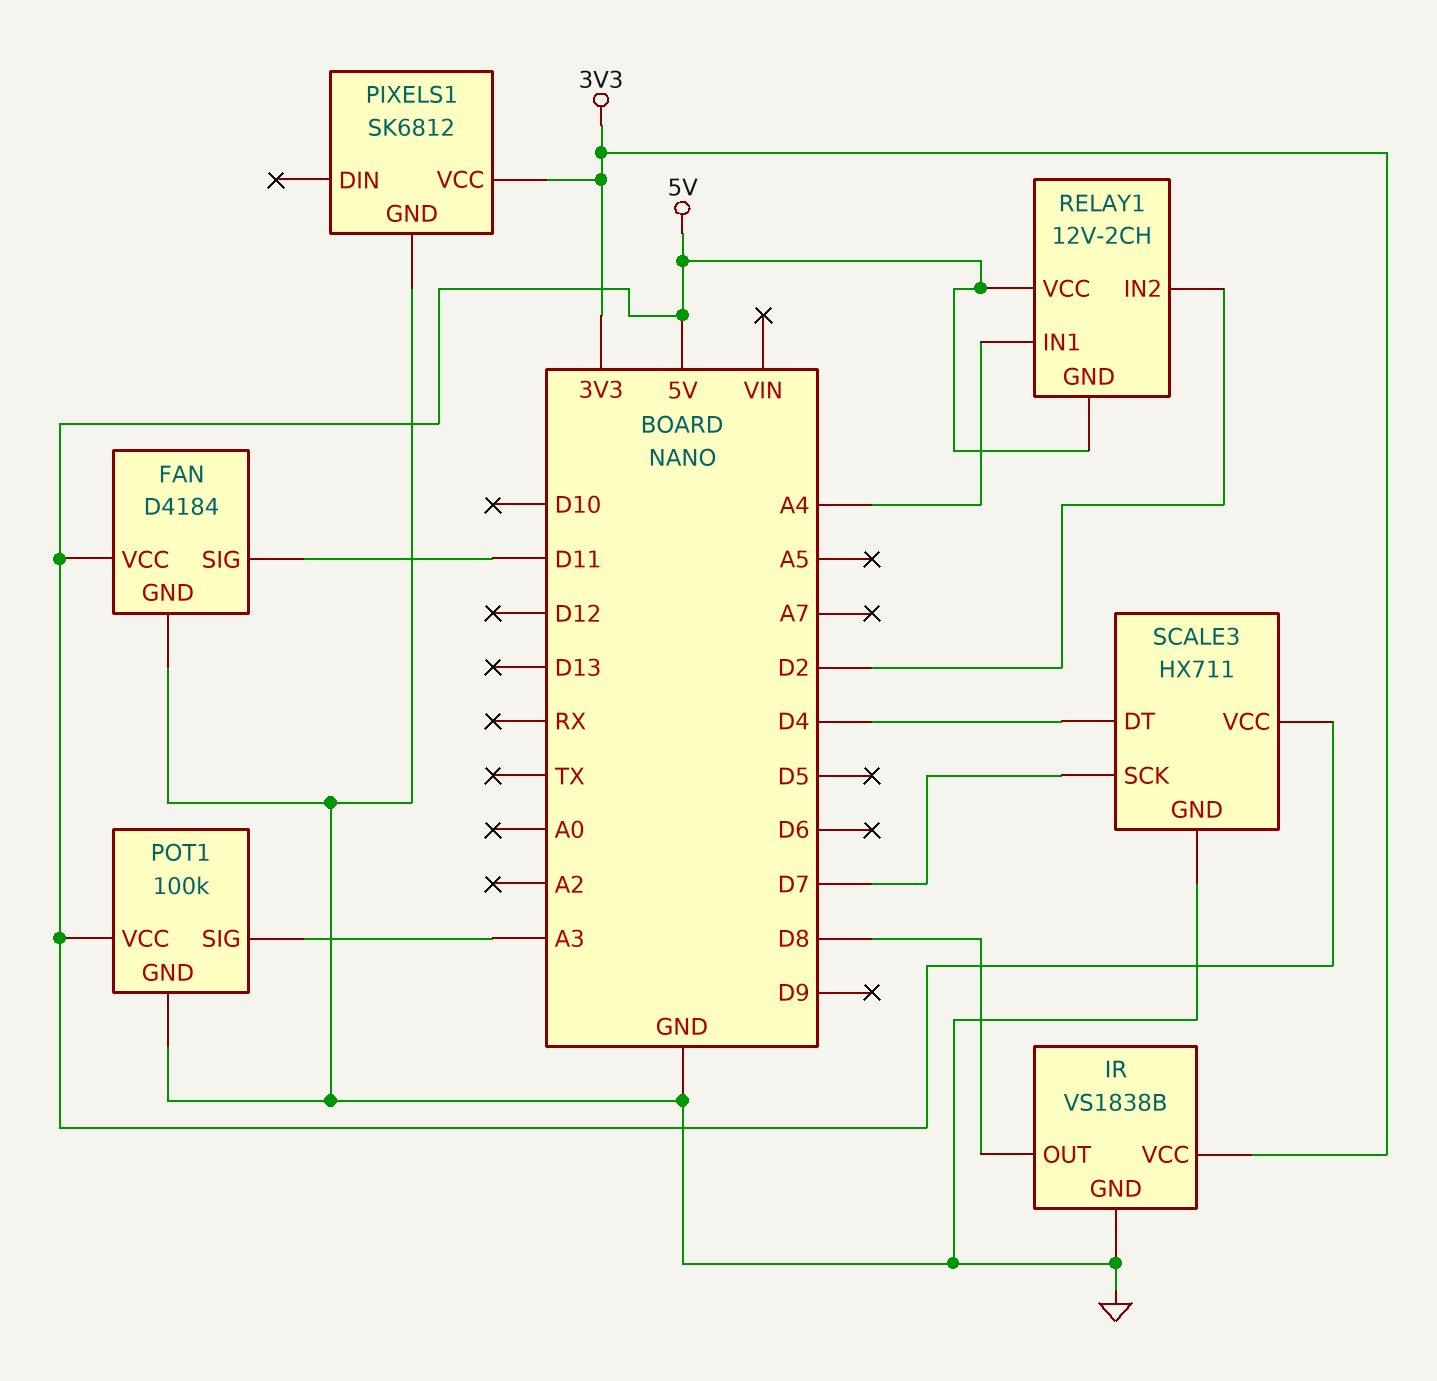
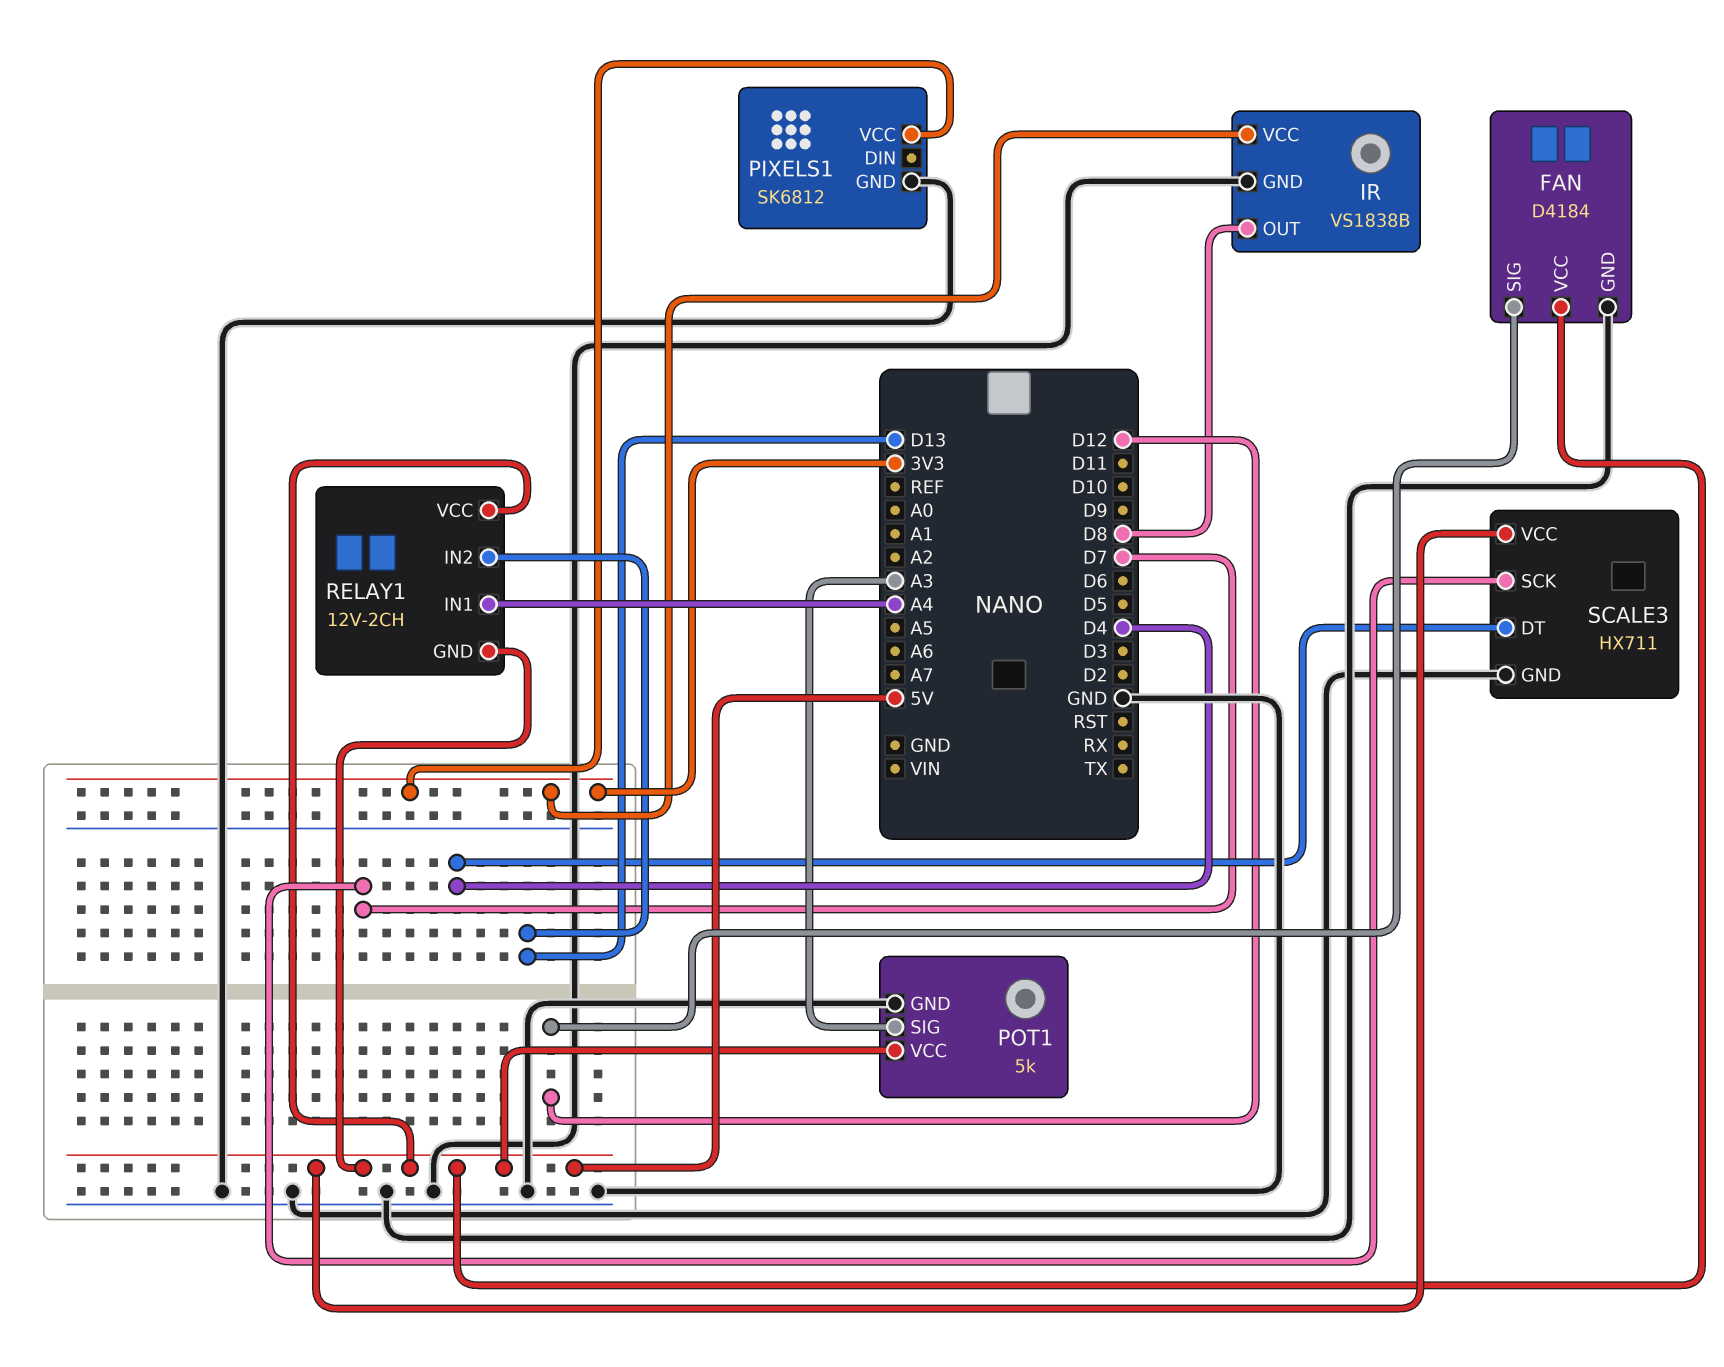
FAN pin SIG: D11 -> D12
POT1: 100k -> 5k
RELAY1 pin IN2: D2 -> D13

